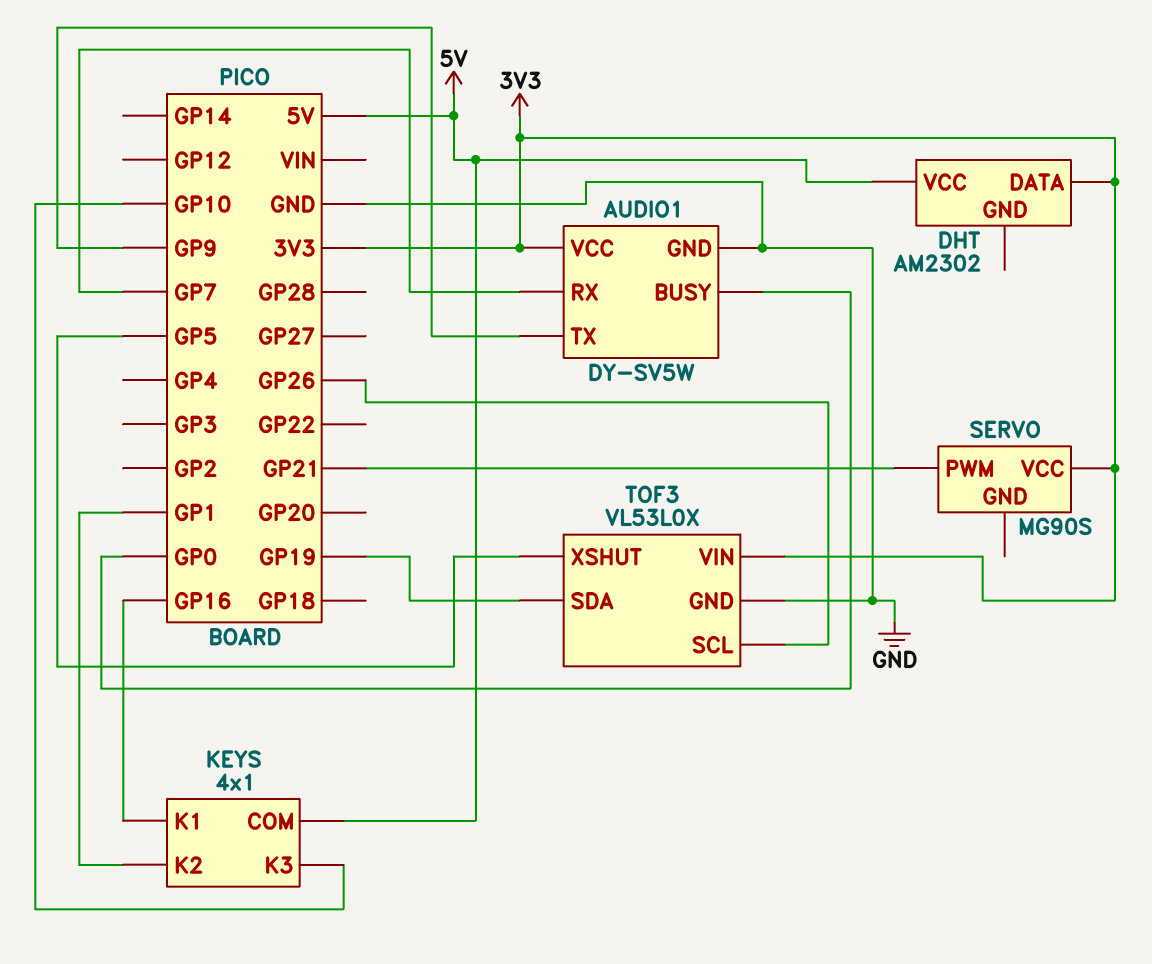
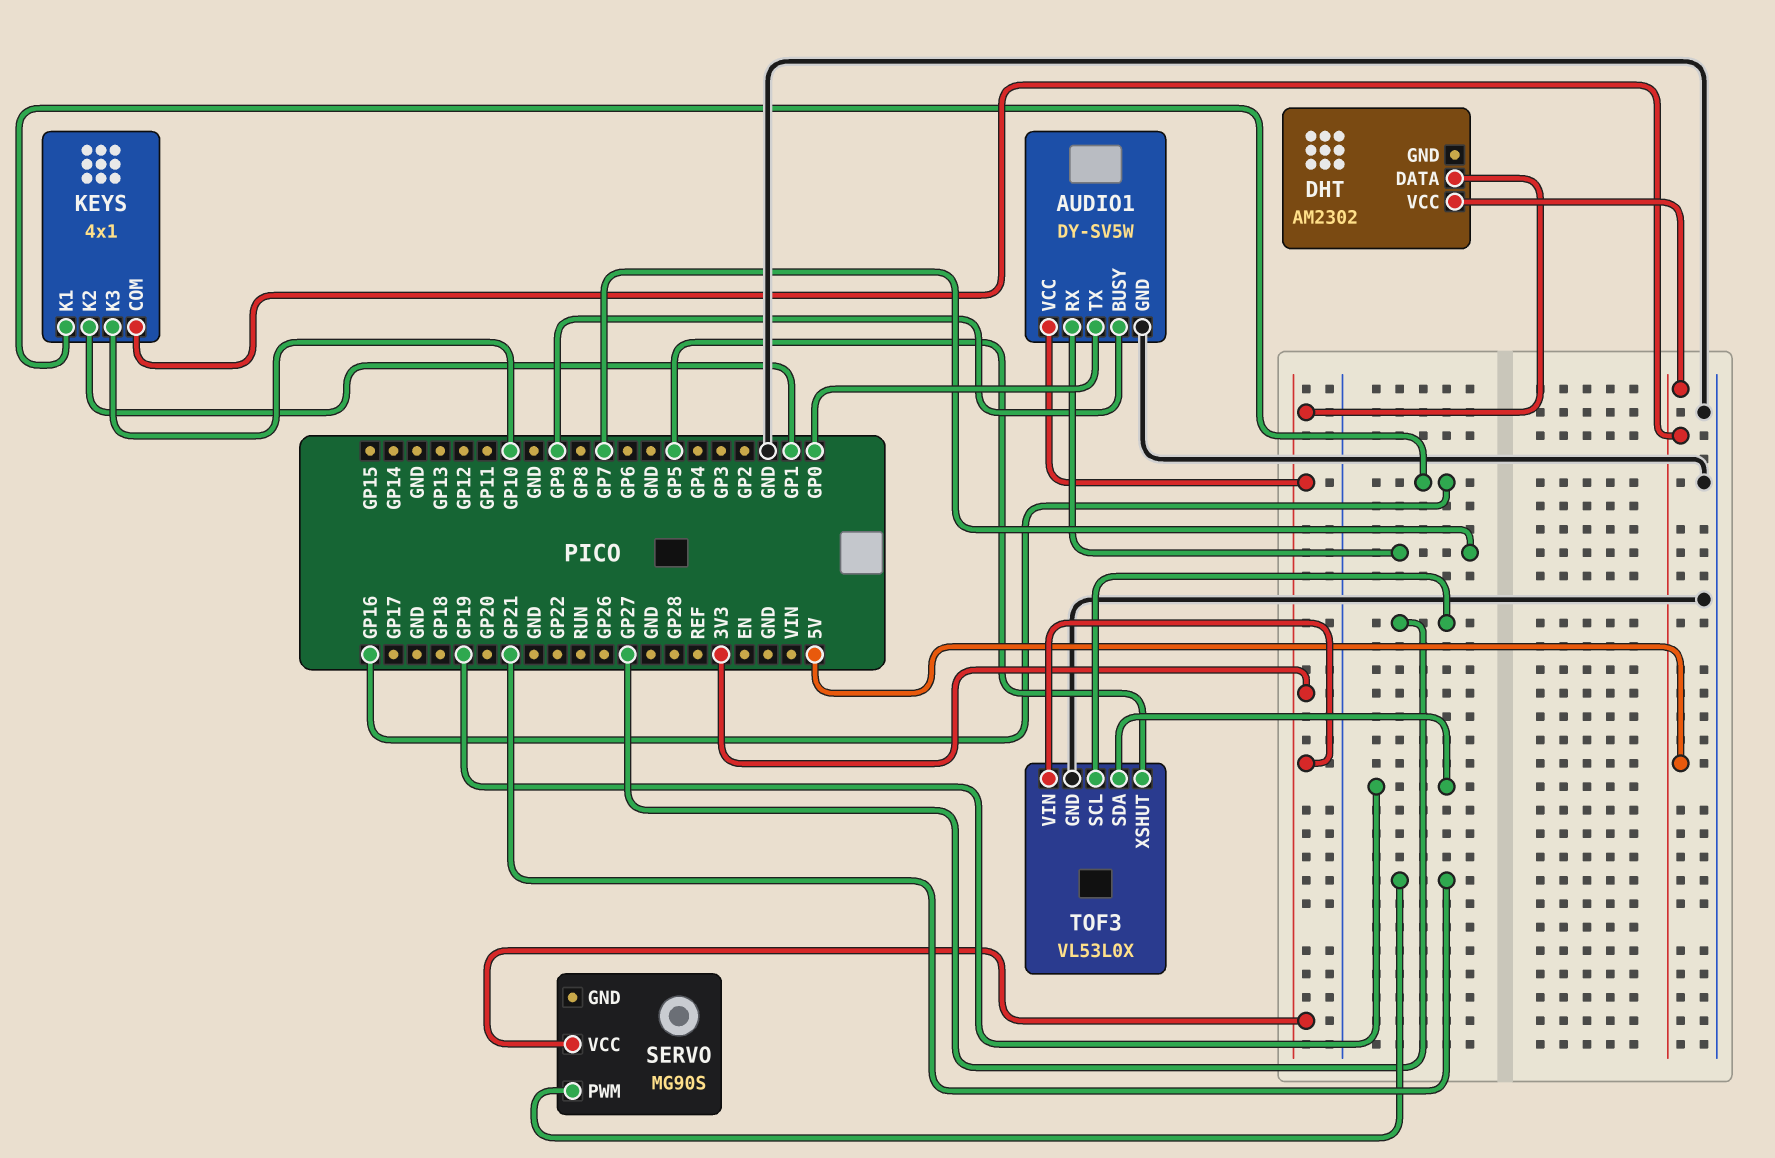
AUDIO1 pin BUSY: GP0 -> GP9
AUDIO1 pin TX: GP9 -> GP0
TOF3 pin SCL: GP26 -> GP27

